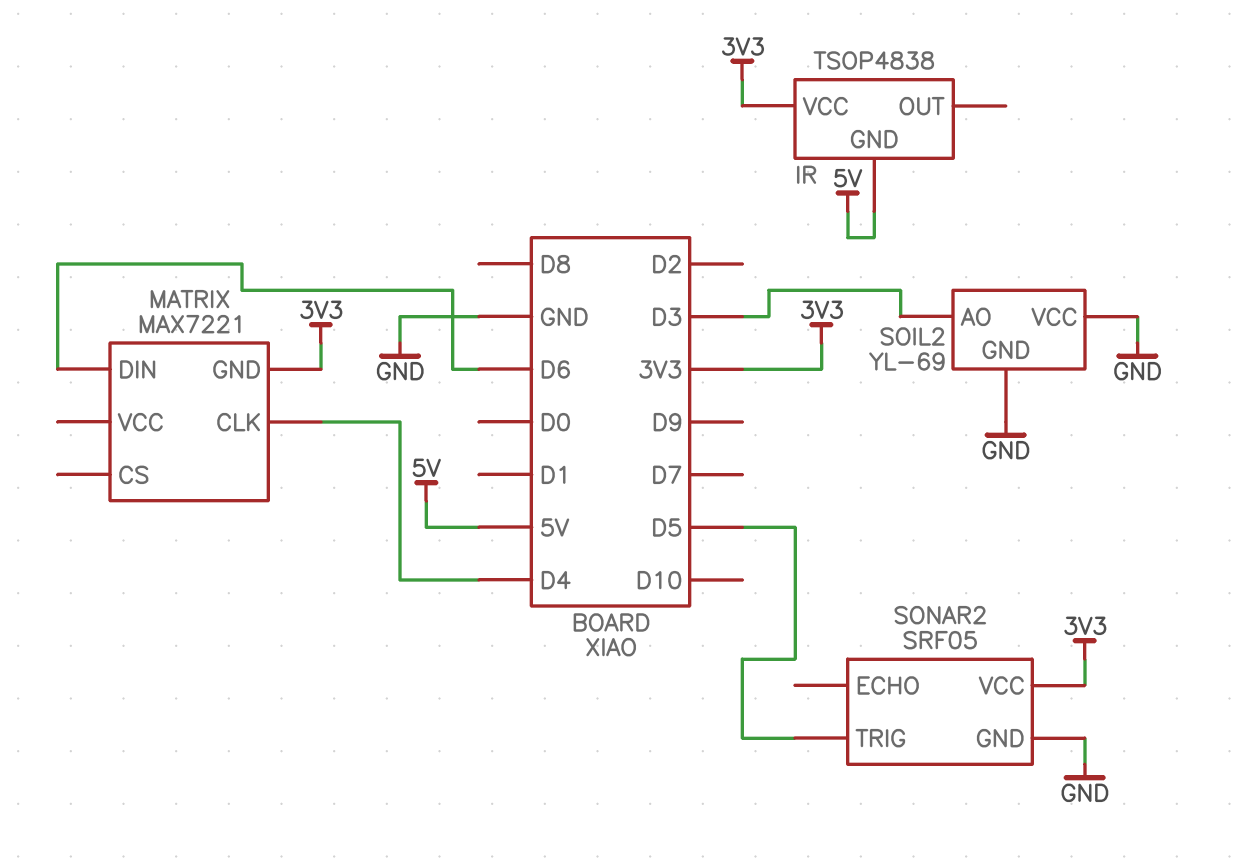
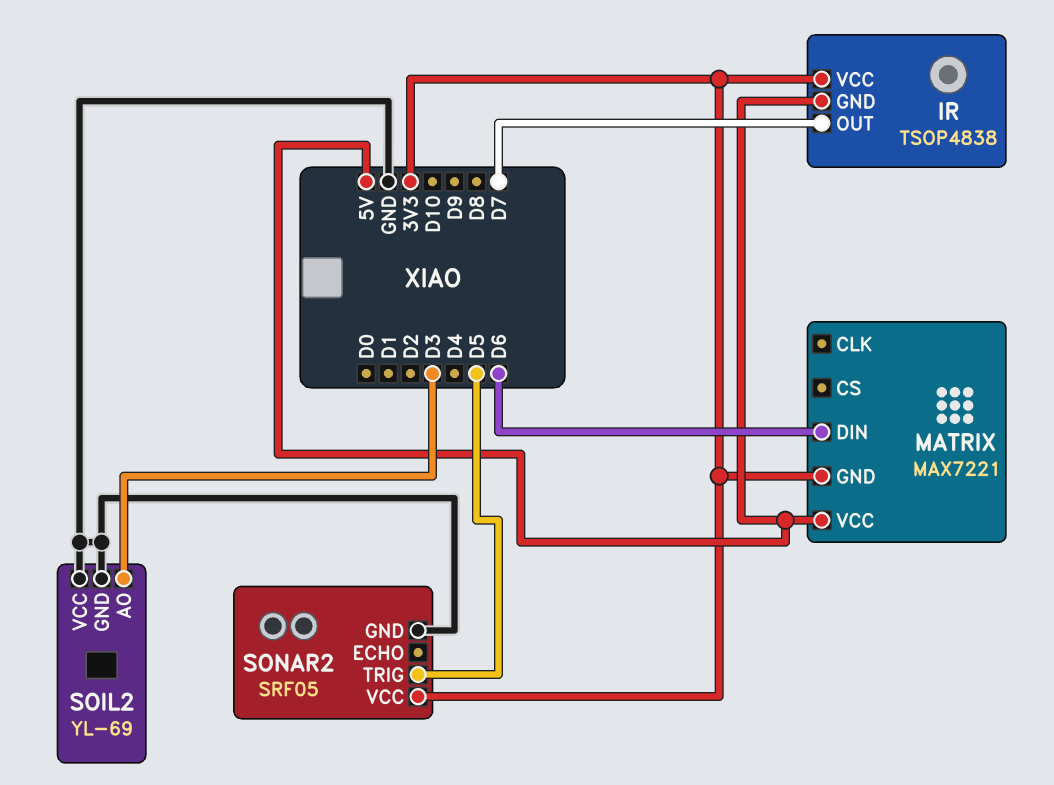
IR pin OUT: none -> D7
MATRIX pin CLK: D4 -> none
MATRIX pin VCC: none -> 5V

